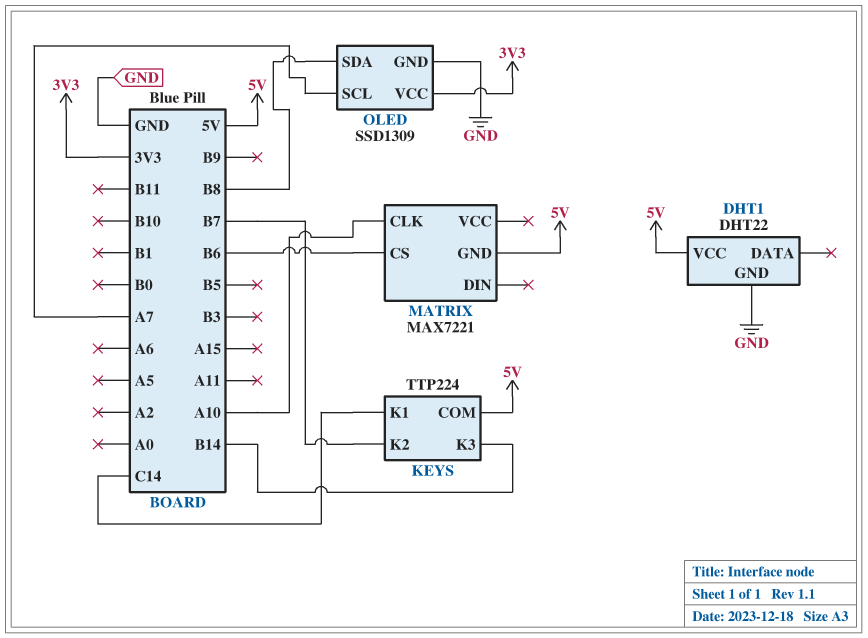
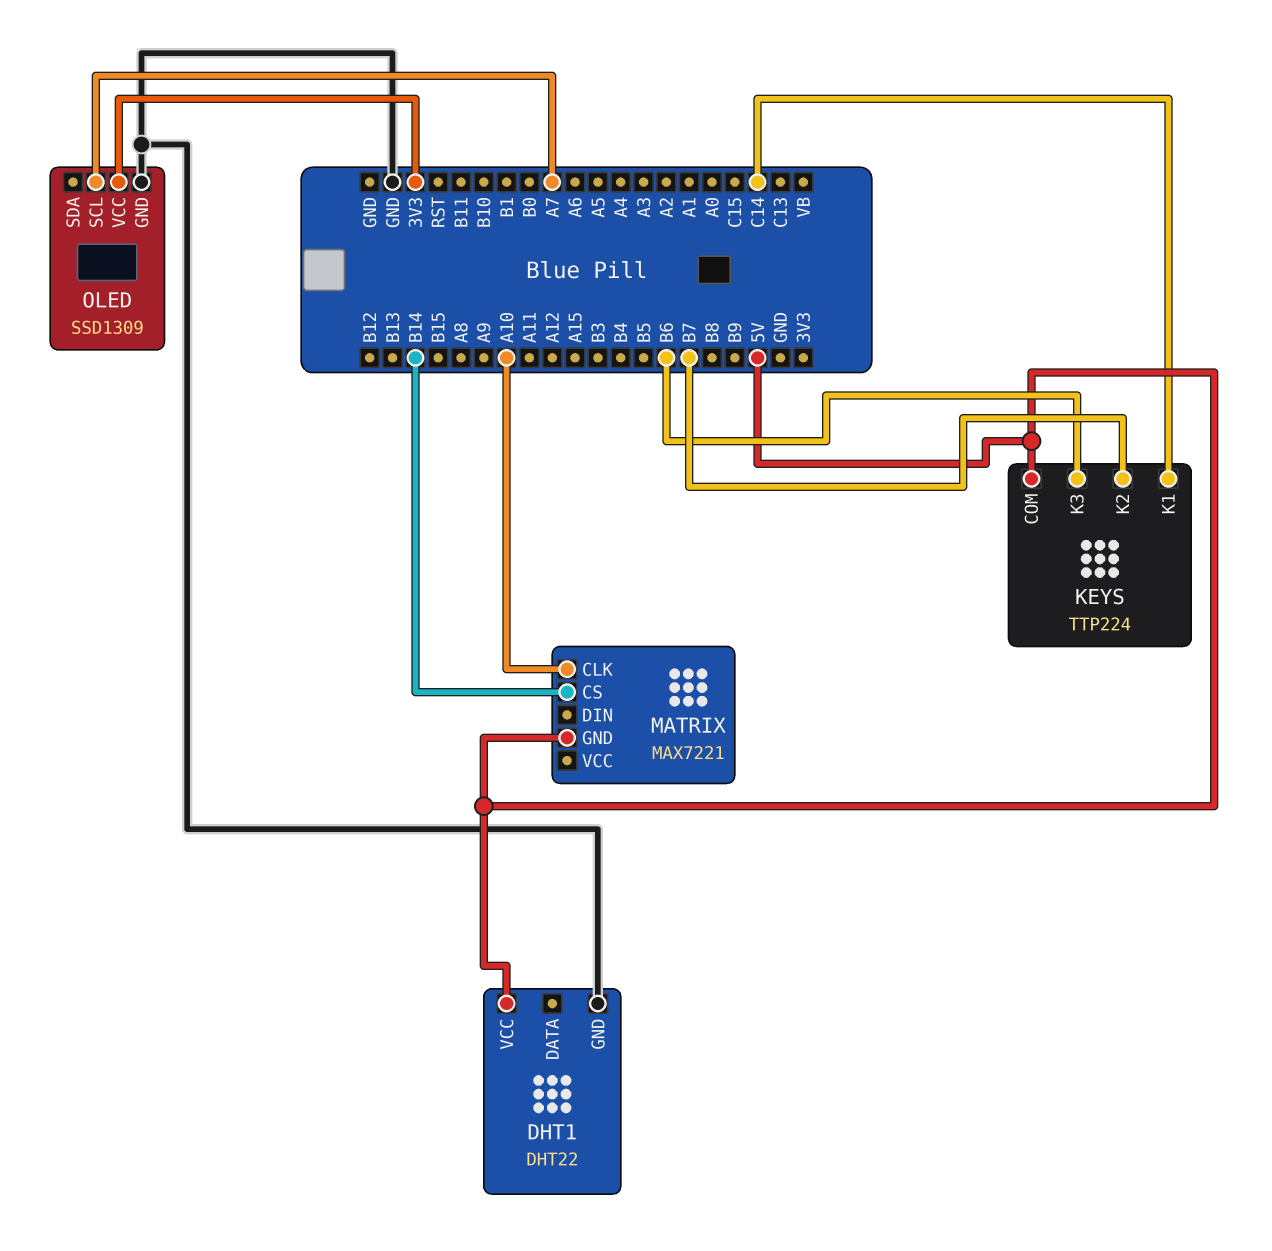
KEYS pin K3: B14 -> B6
MATRIX pin CS: B6 -> B14
OLED pin SDA: B8 -> none

